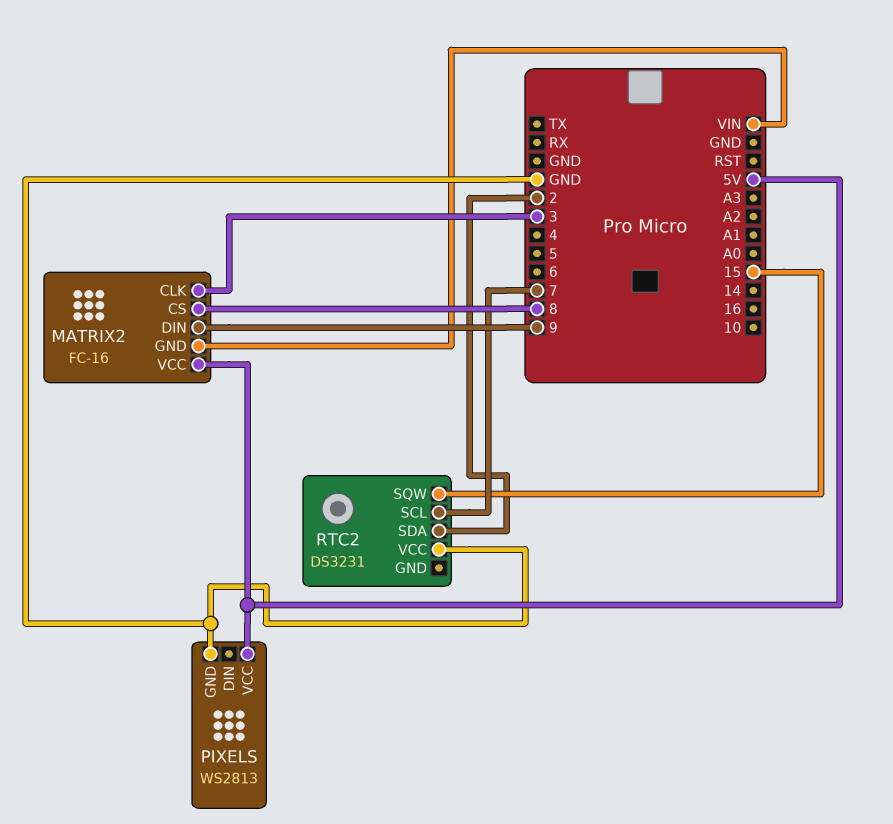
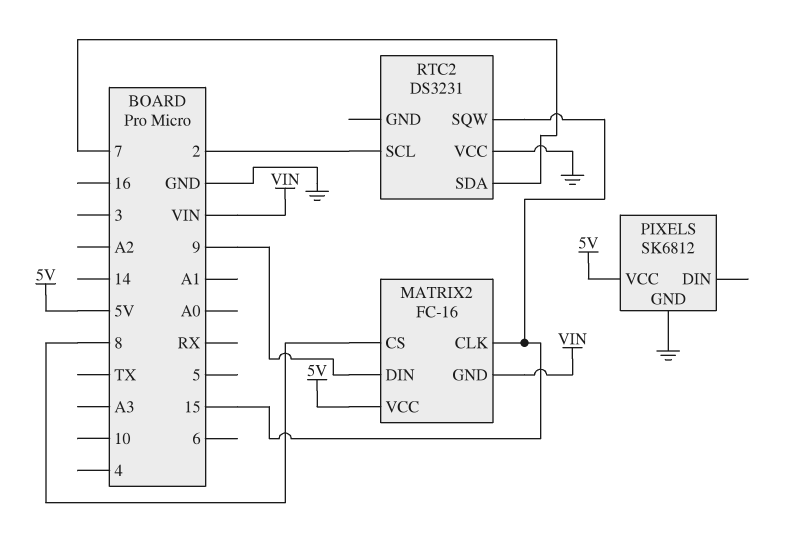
MATRIX2 pin CLK: 3 -> 15
PIXELS: WS2813 -> SK6812
RTC2 pin SCL: 7 -> 2
RTC2 pin SDA: 2 -> 7

